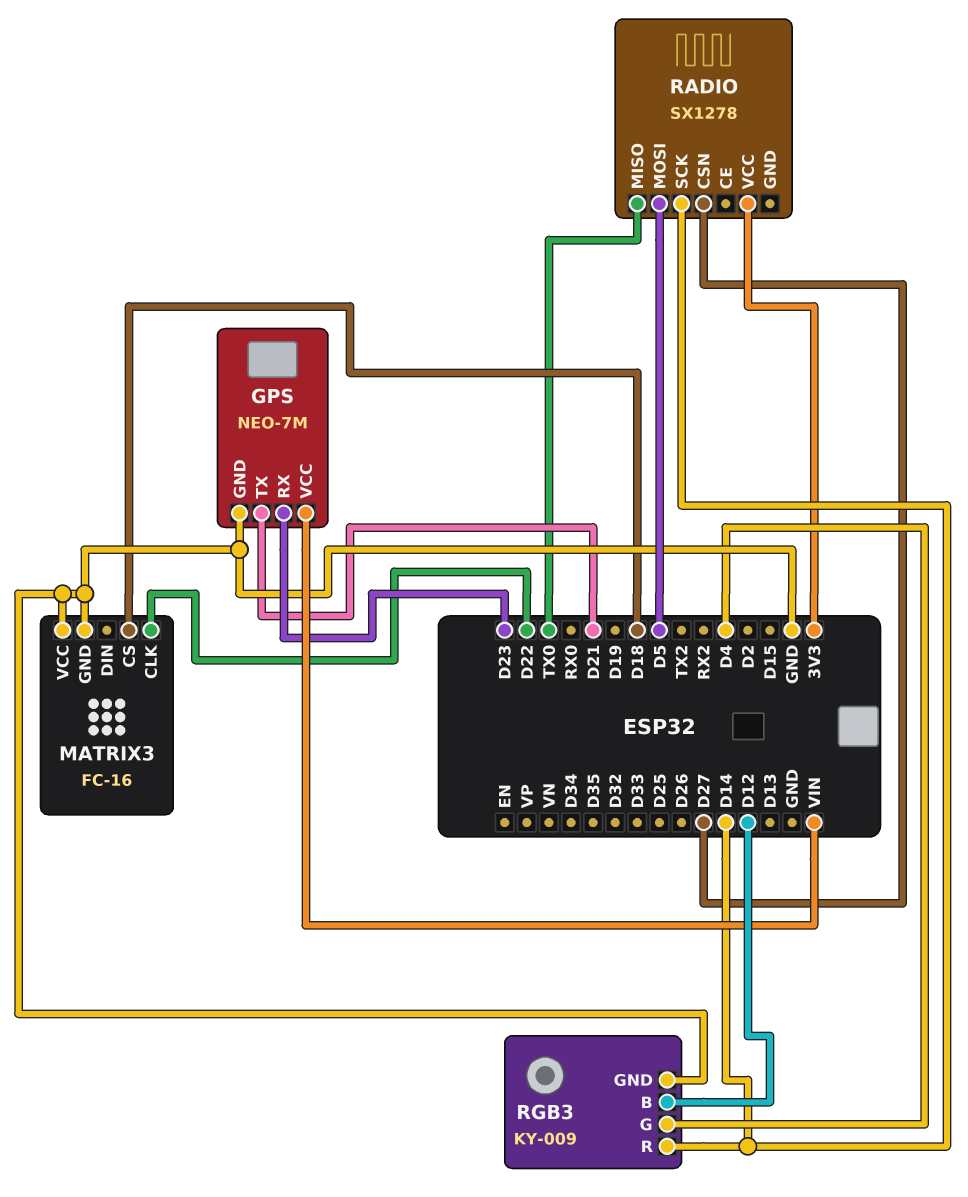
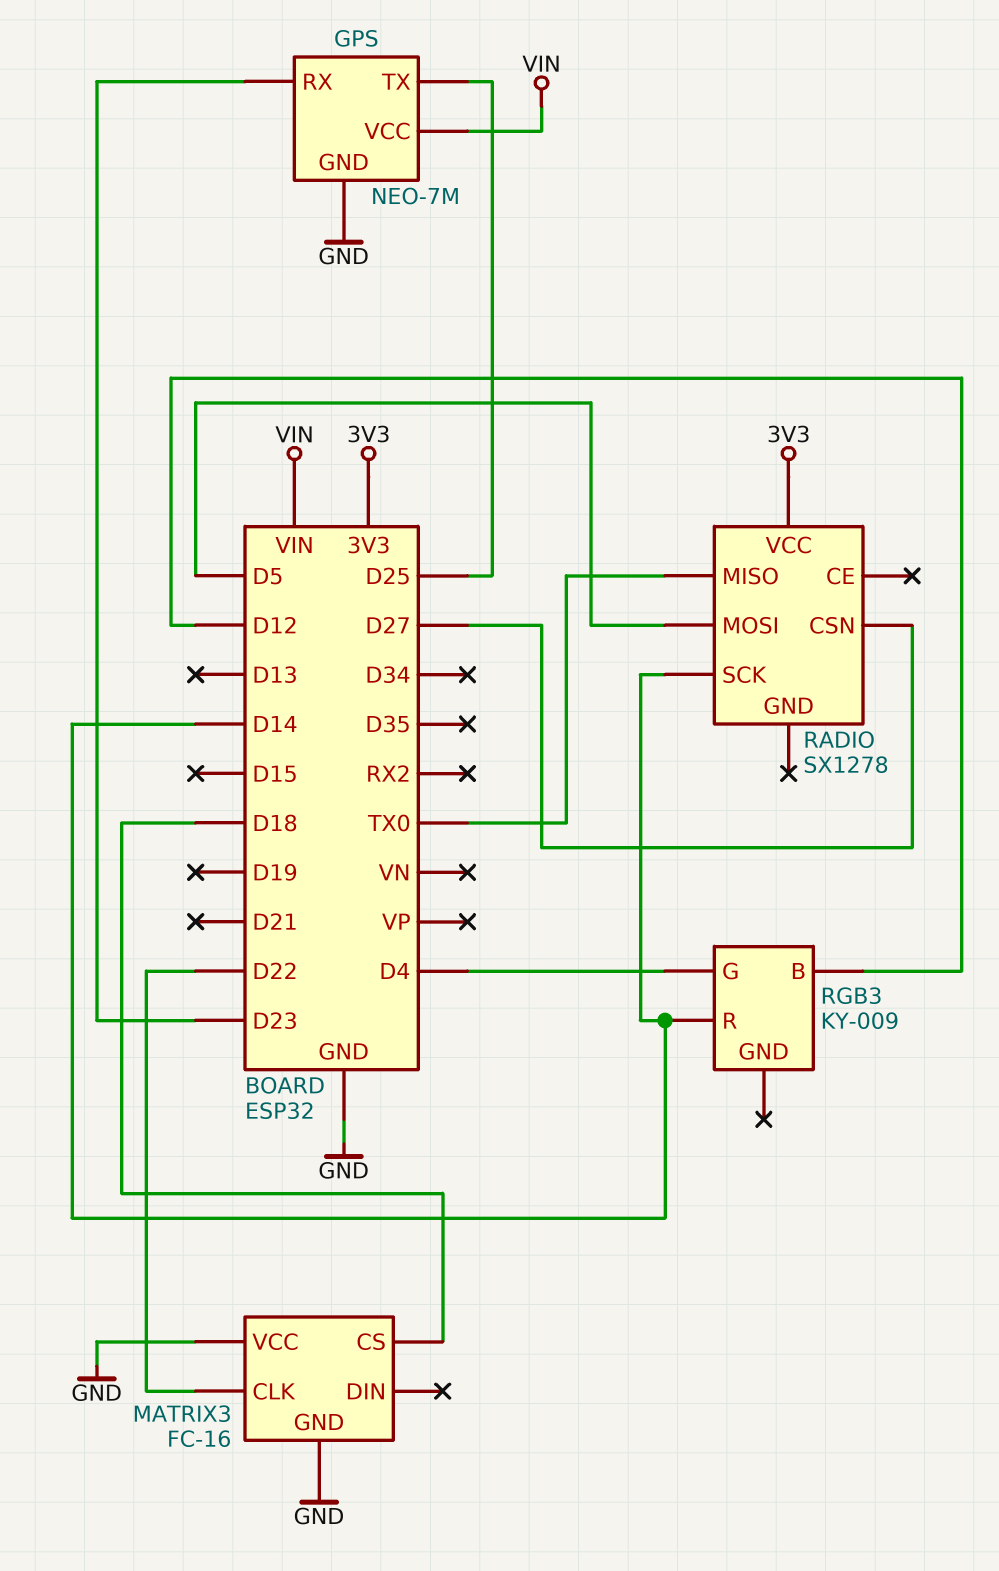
GPS pin TX: D21 -> D25
RGB3 pin GND: GND -> none

